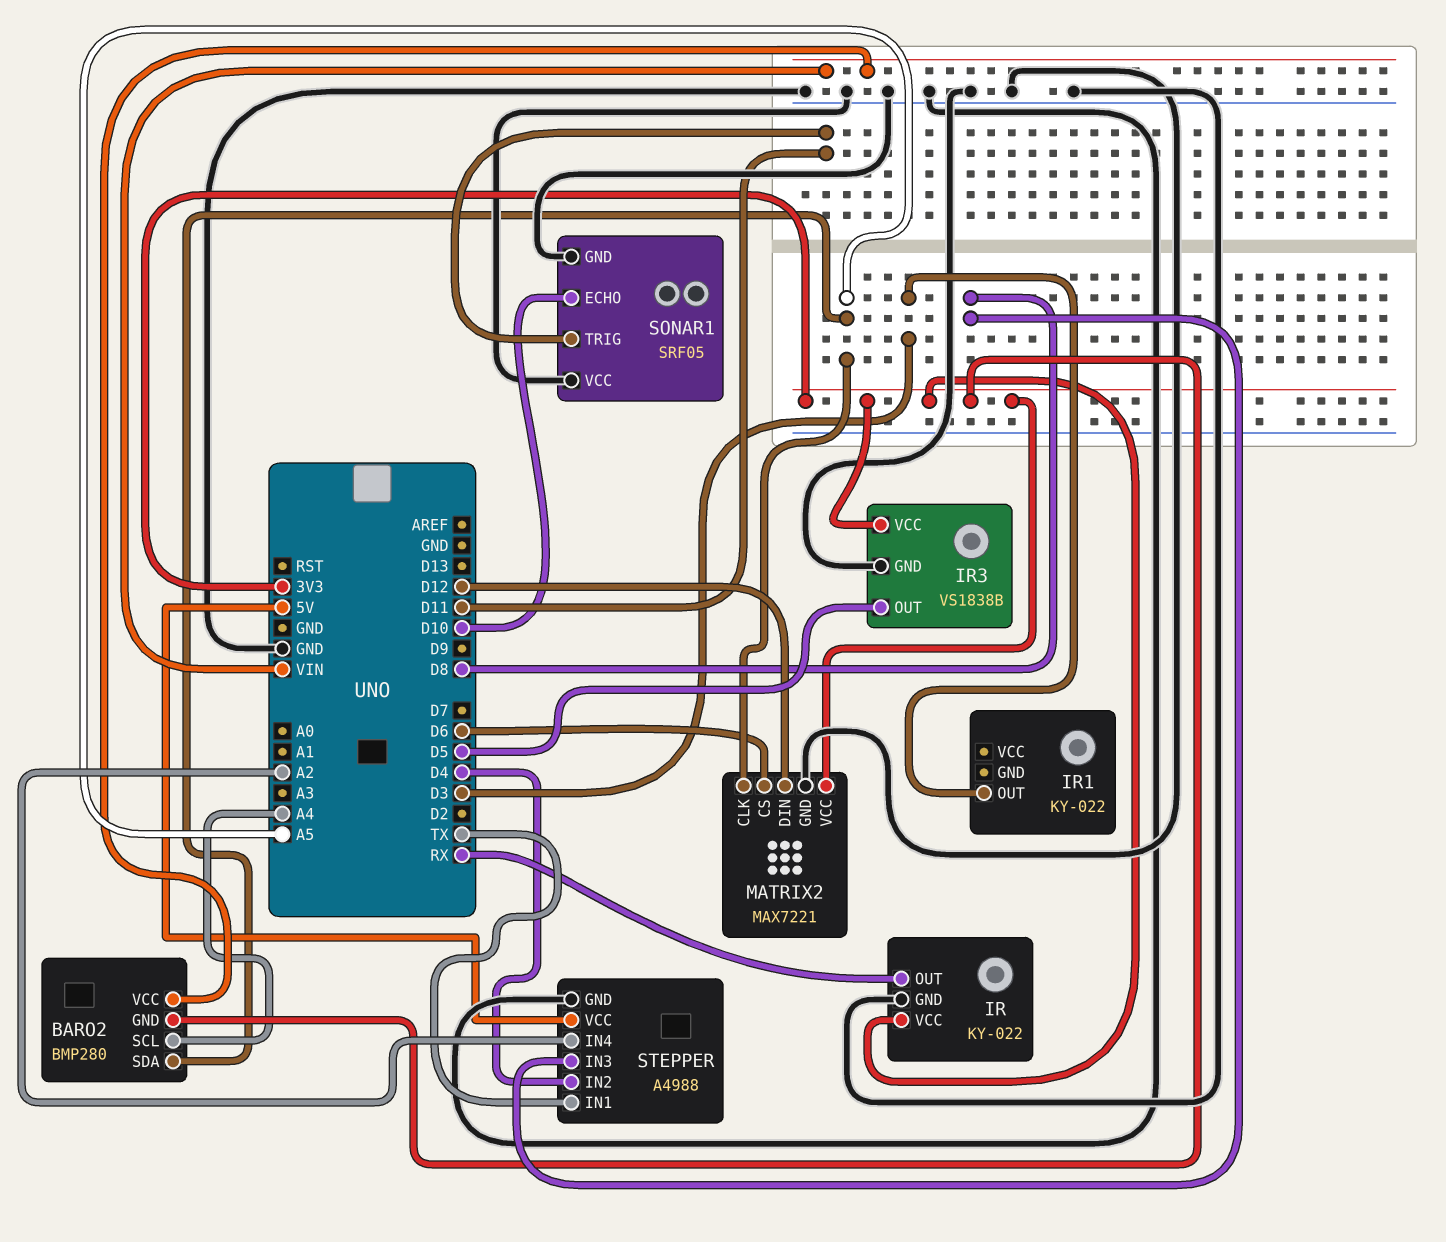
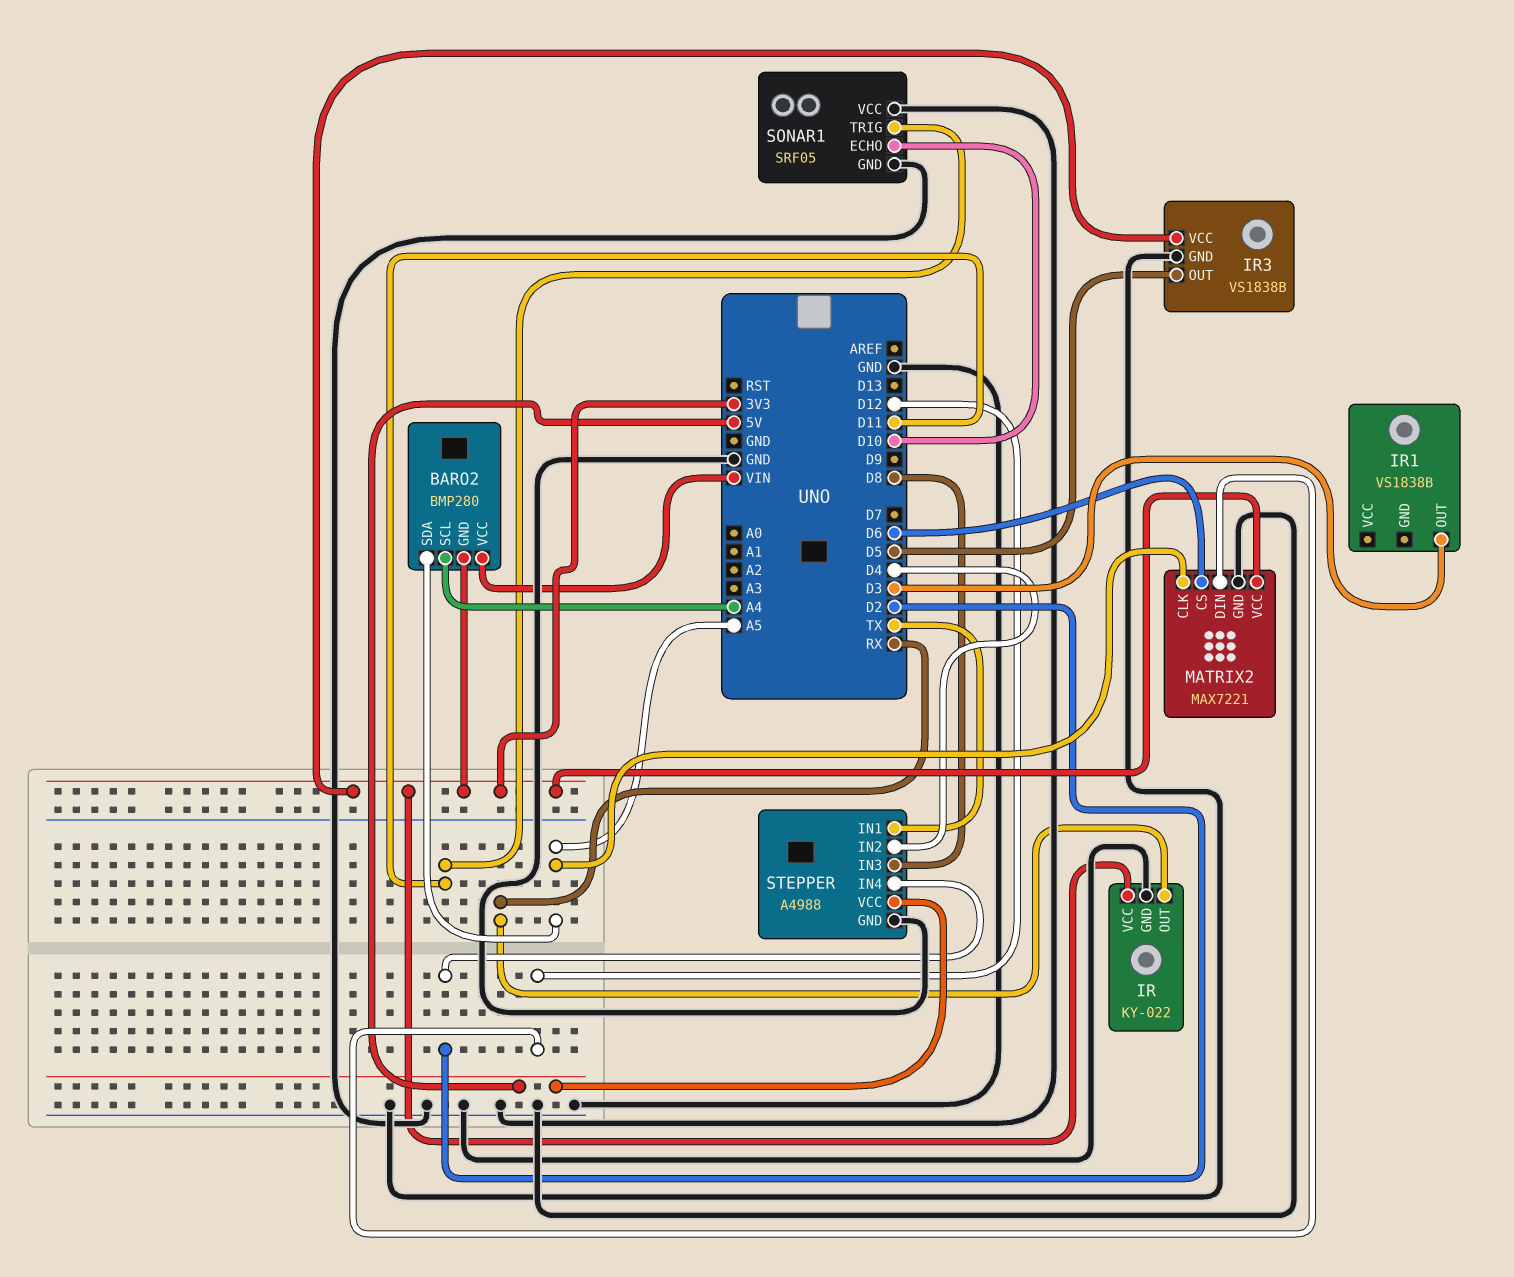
IR1: KY-022 -> VS1838B
STEPPER pin IN4: A2 -> D2

